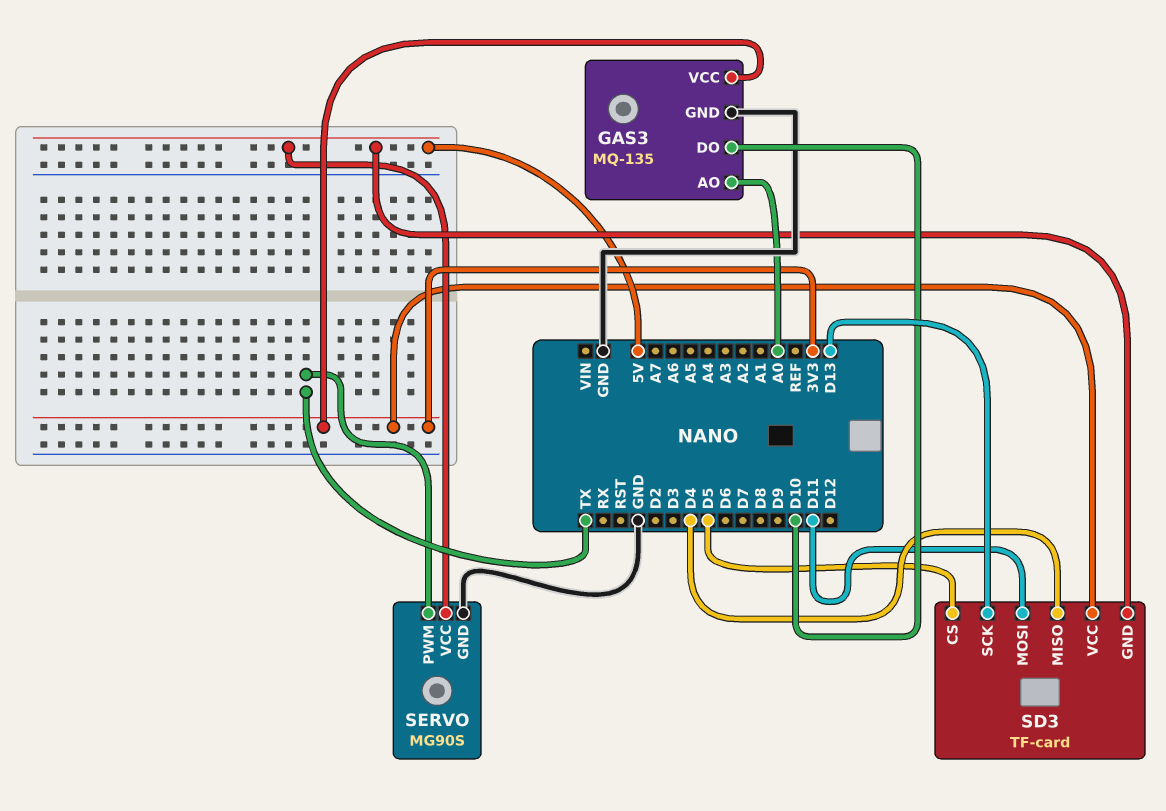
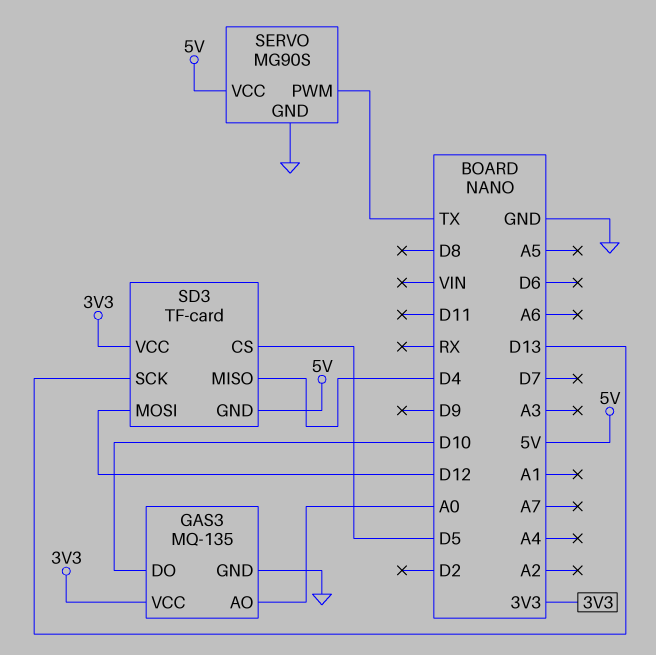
SD3 pin MOSI: D11 -> D12

